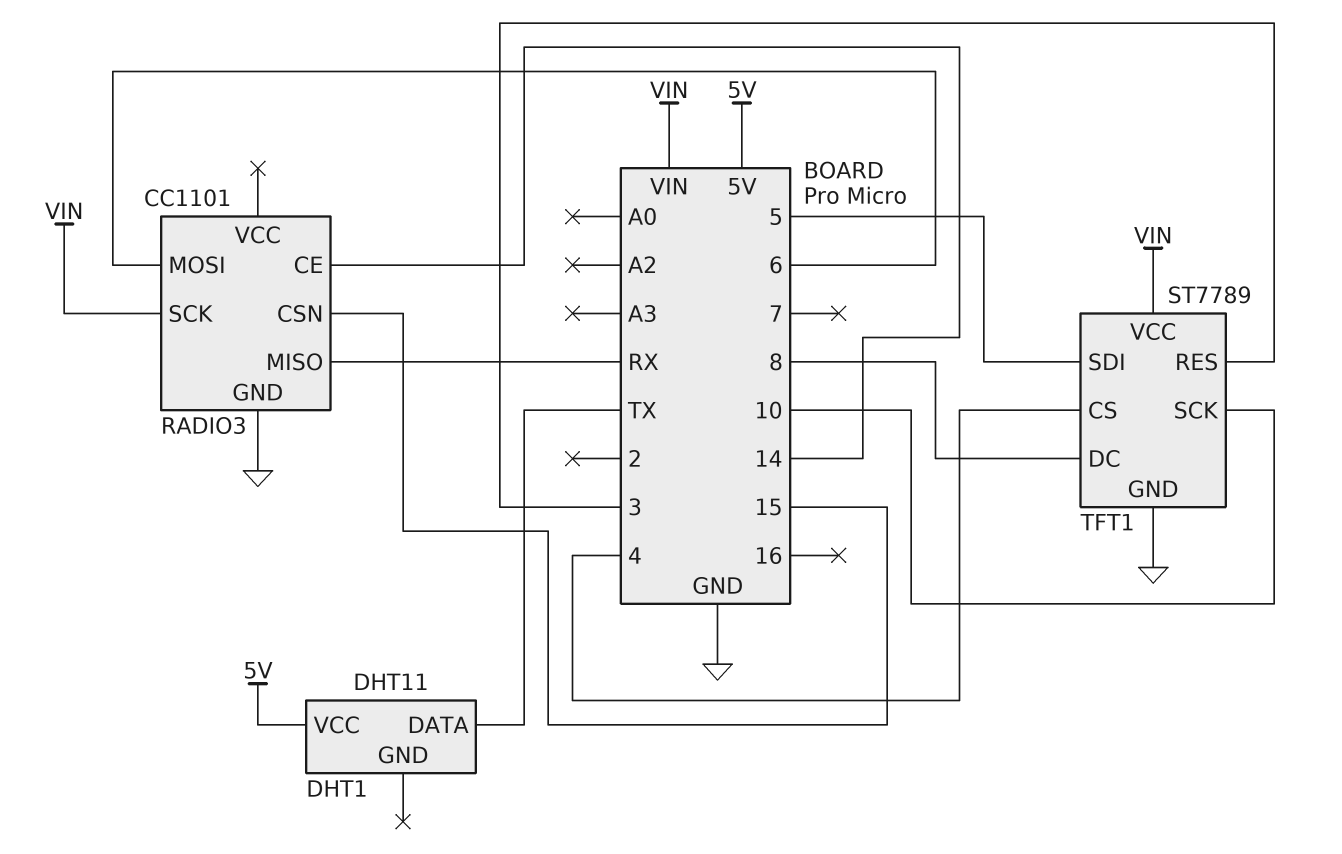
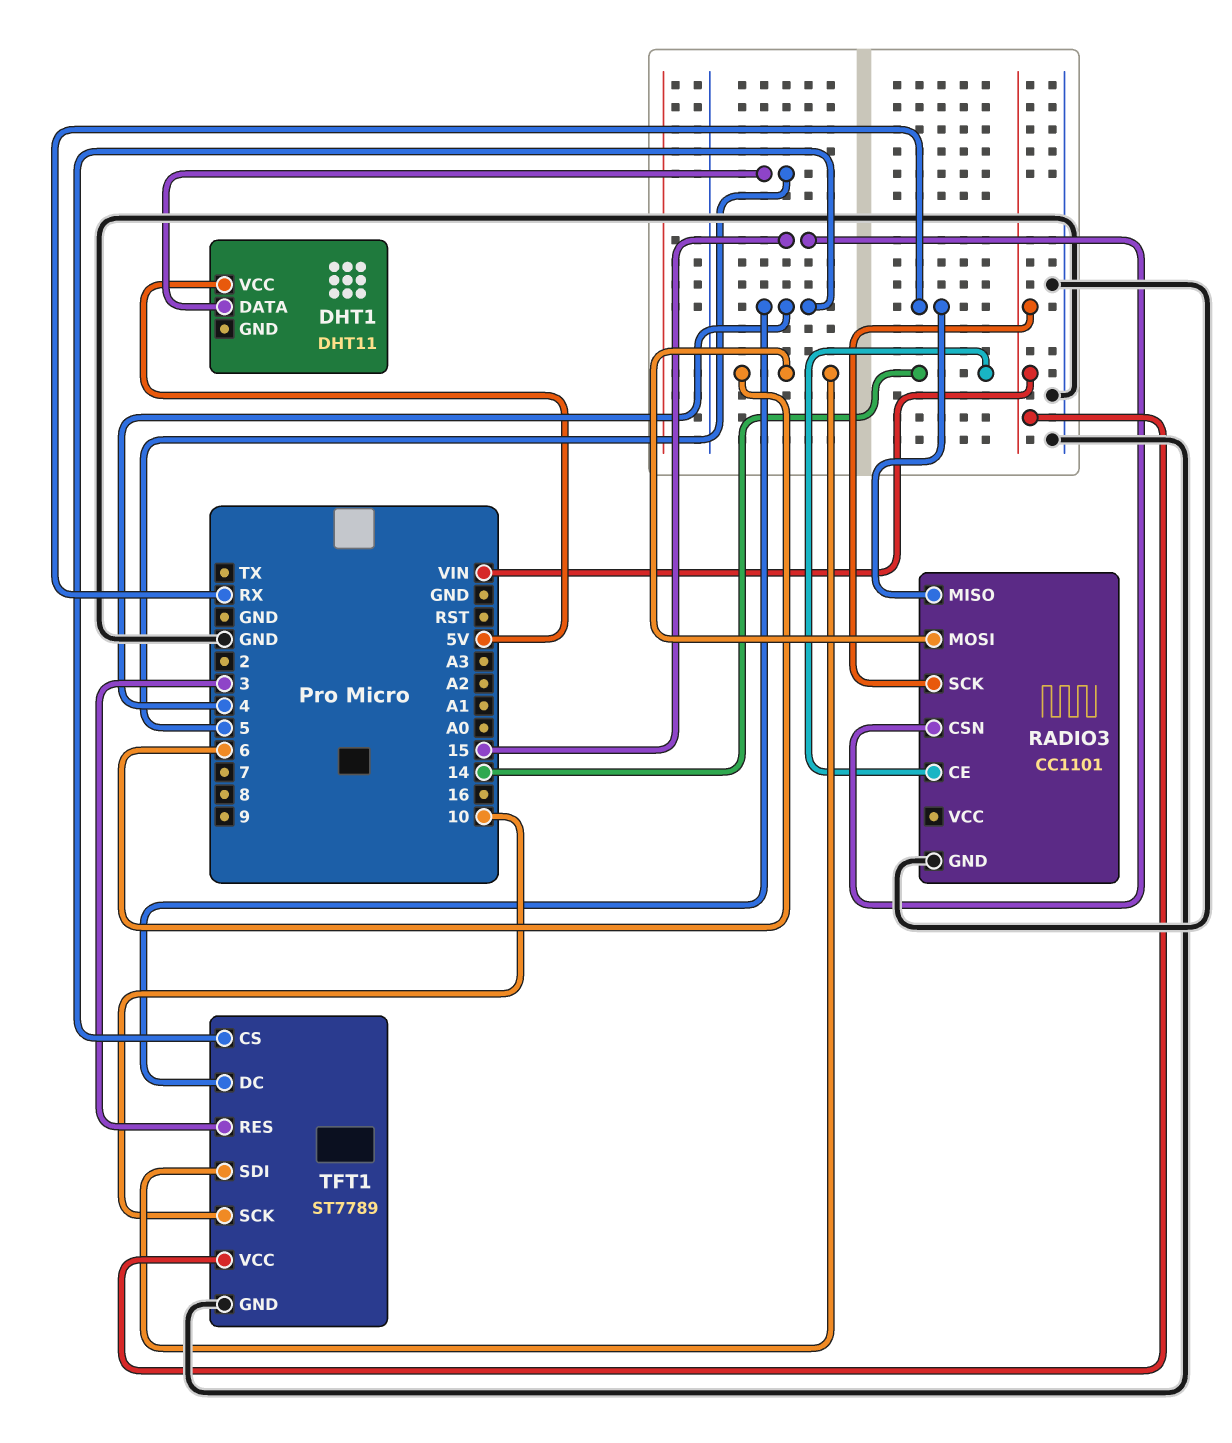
DHT1 pin DATA: TX -> 5
TFT1 pin DC: 8 -> 4
TFT1 pin SDI: 5 -> 6

